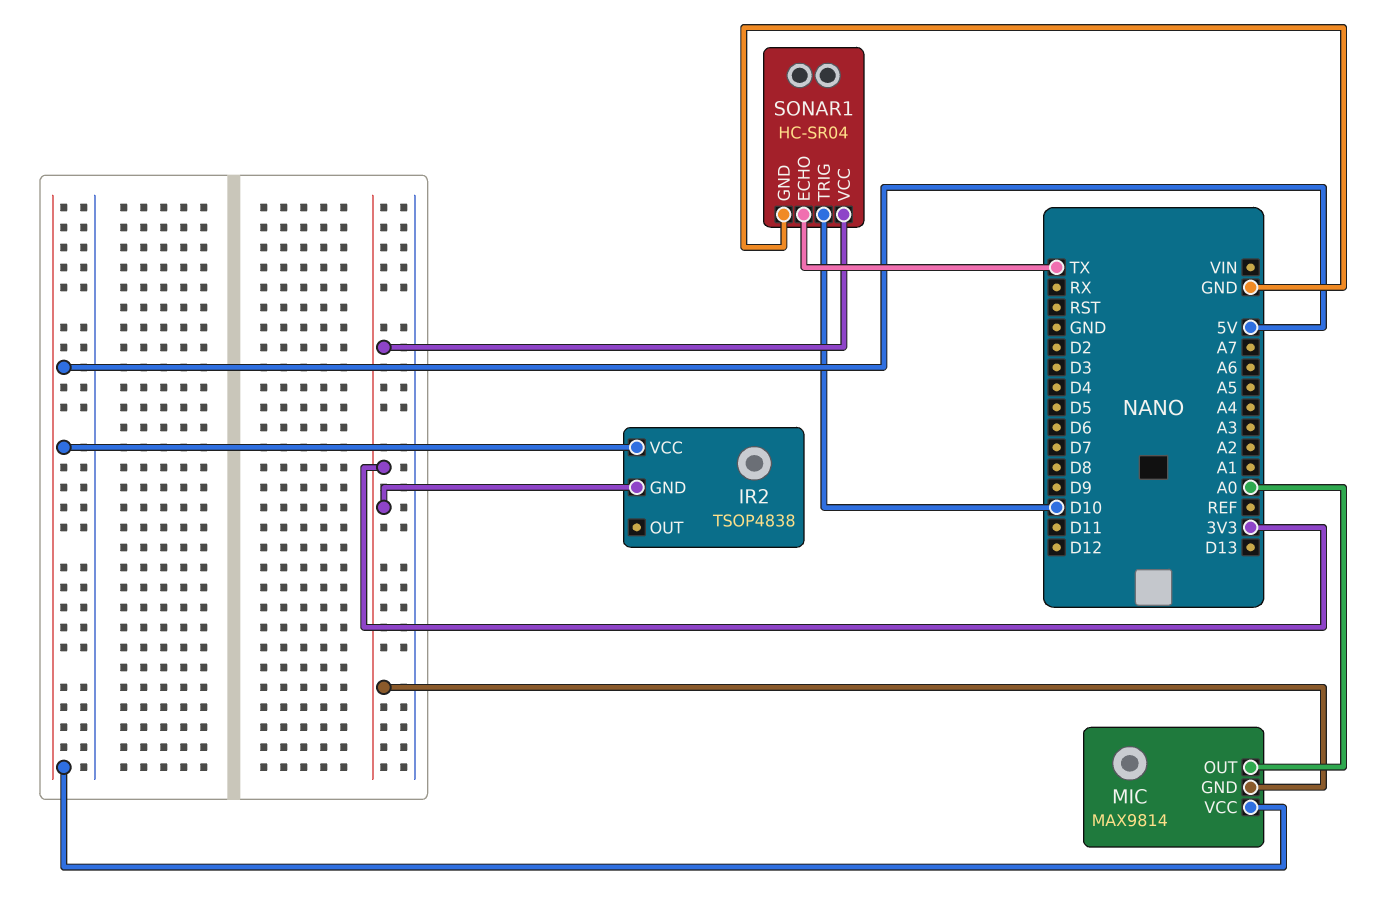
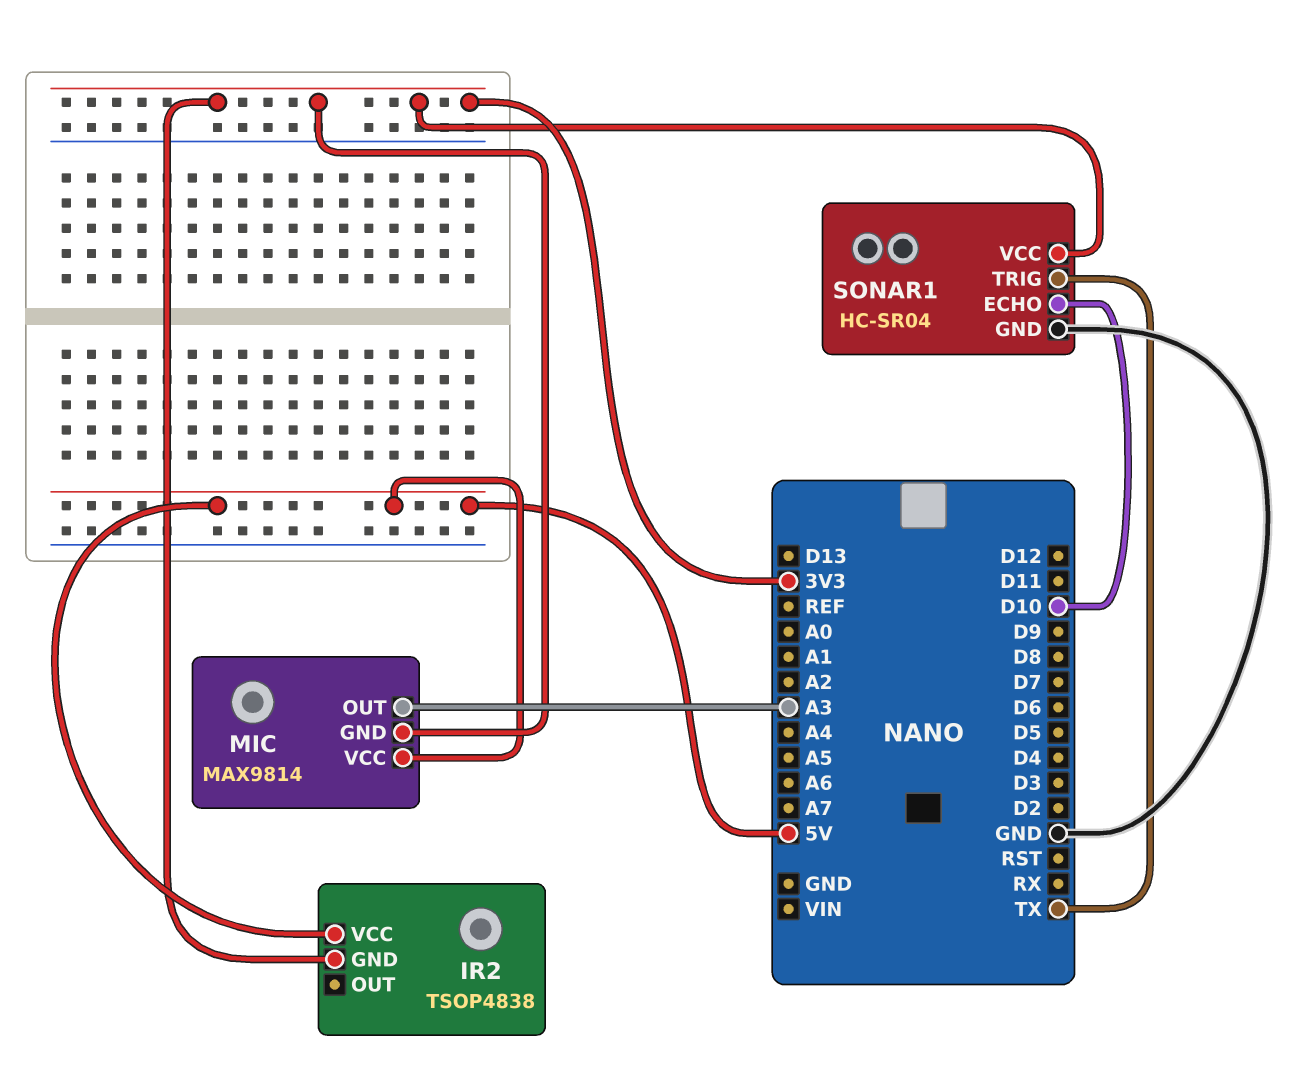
MIC pin OUT: A0 -> A3
SONAR1 pin ECHO: TX -> D10
SONAR1 pin TRIG: D10 -> TX

